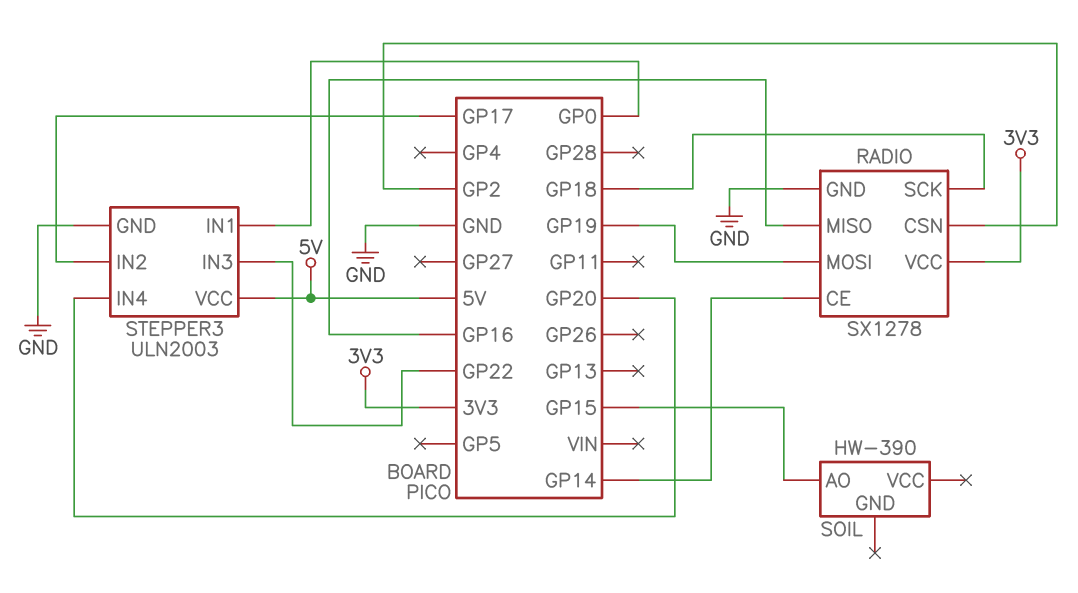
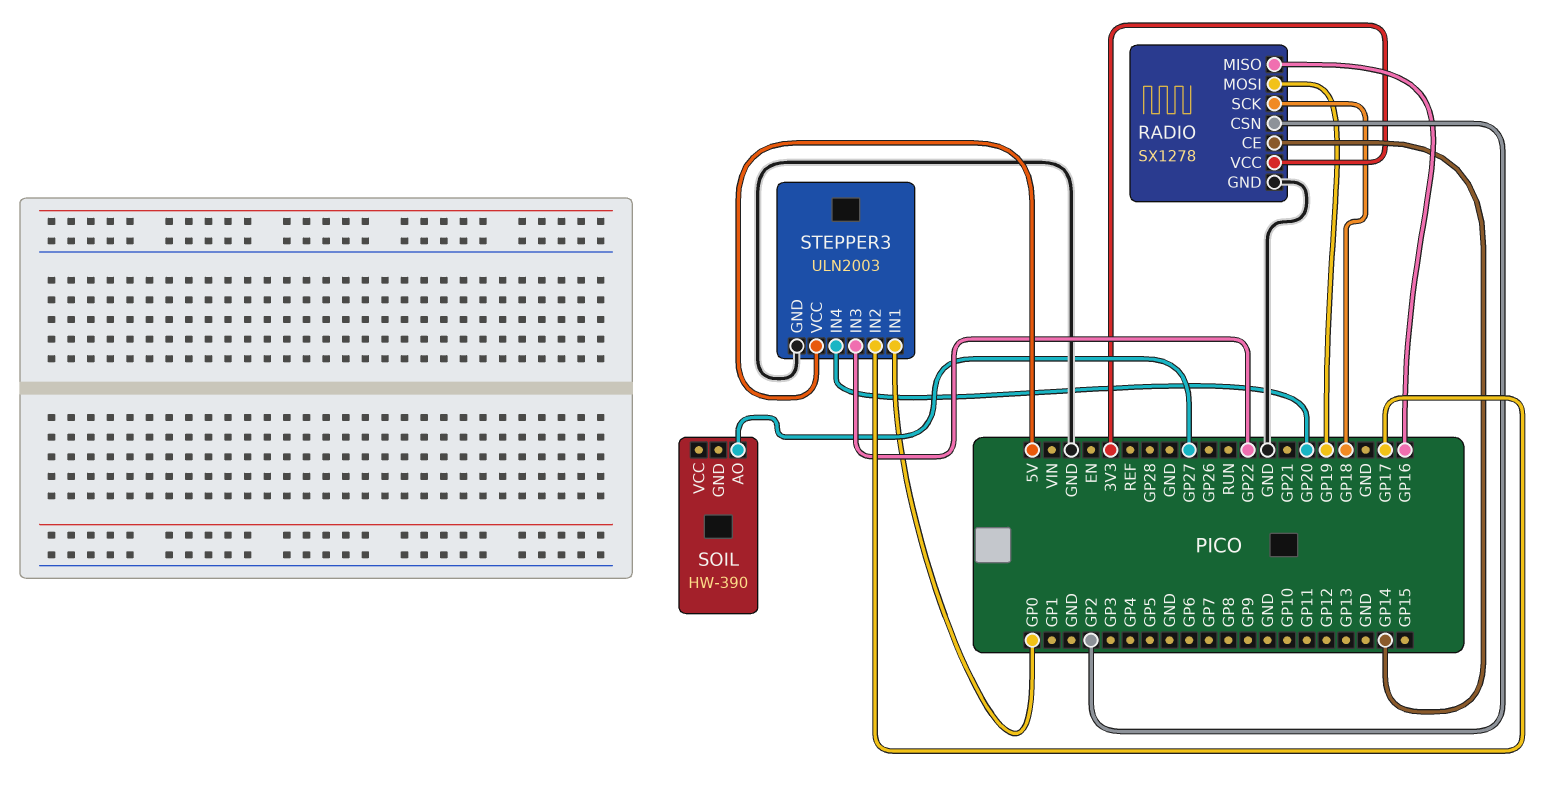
SOIL pin AO: GP15 -> GP27

